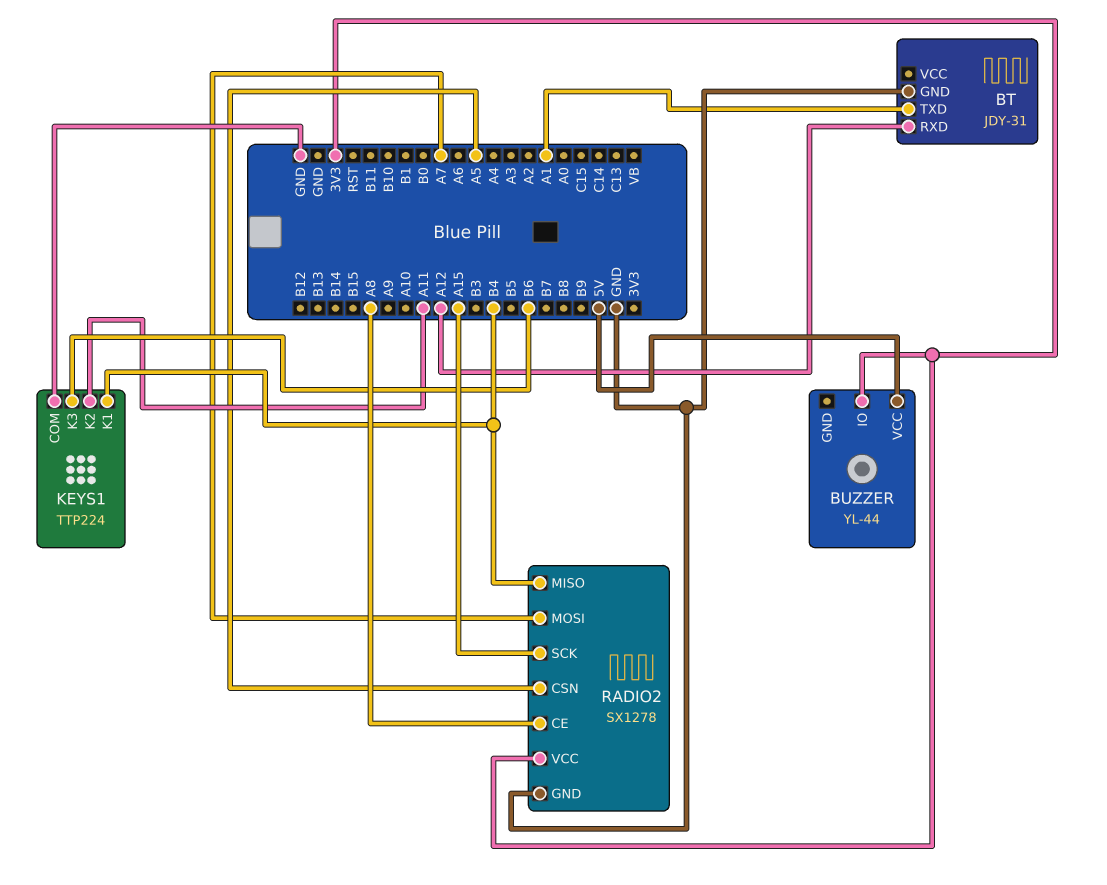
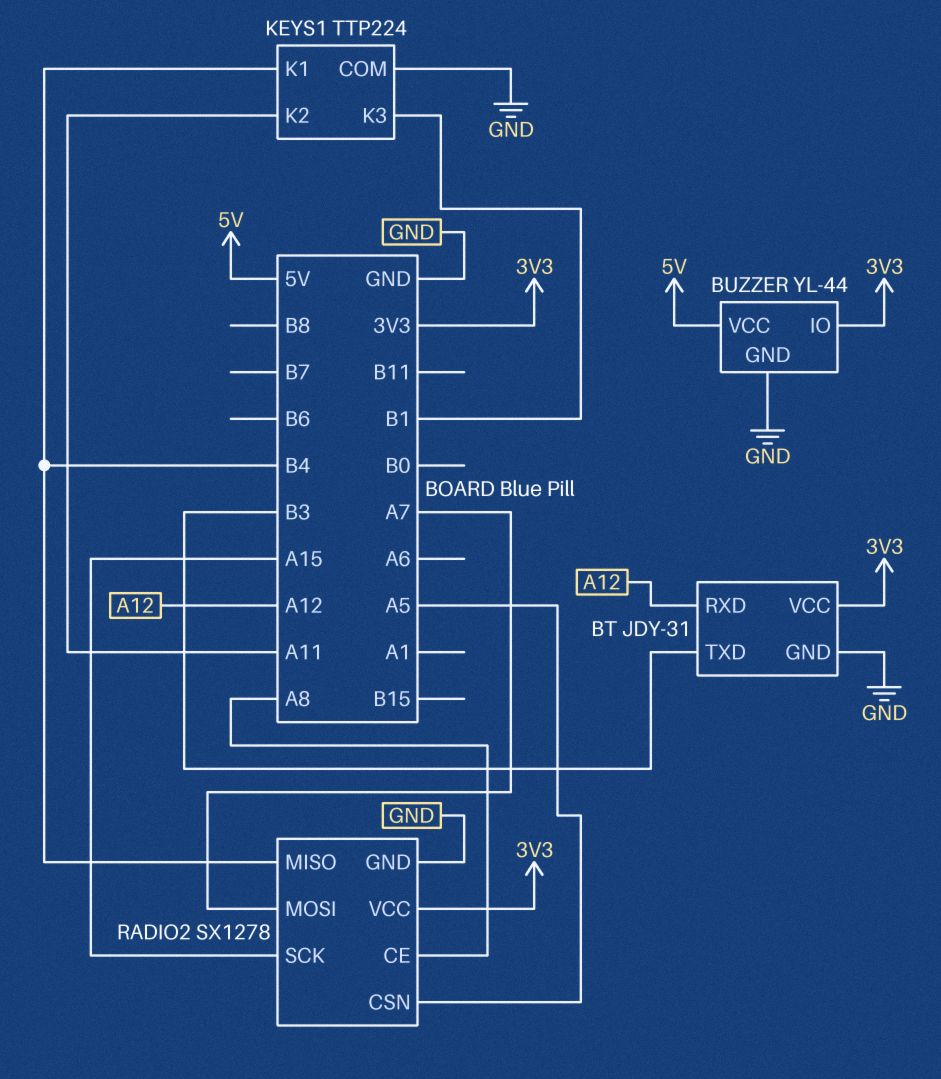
BT pin TXD: A1 -> B3
BT pin VCC: none -> 3V3
BUZZER pin GND: none -> GND
KEYS1 pin K3: B6 -> B1

